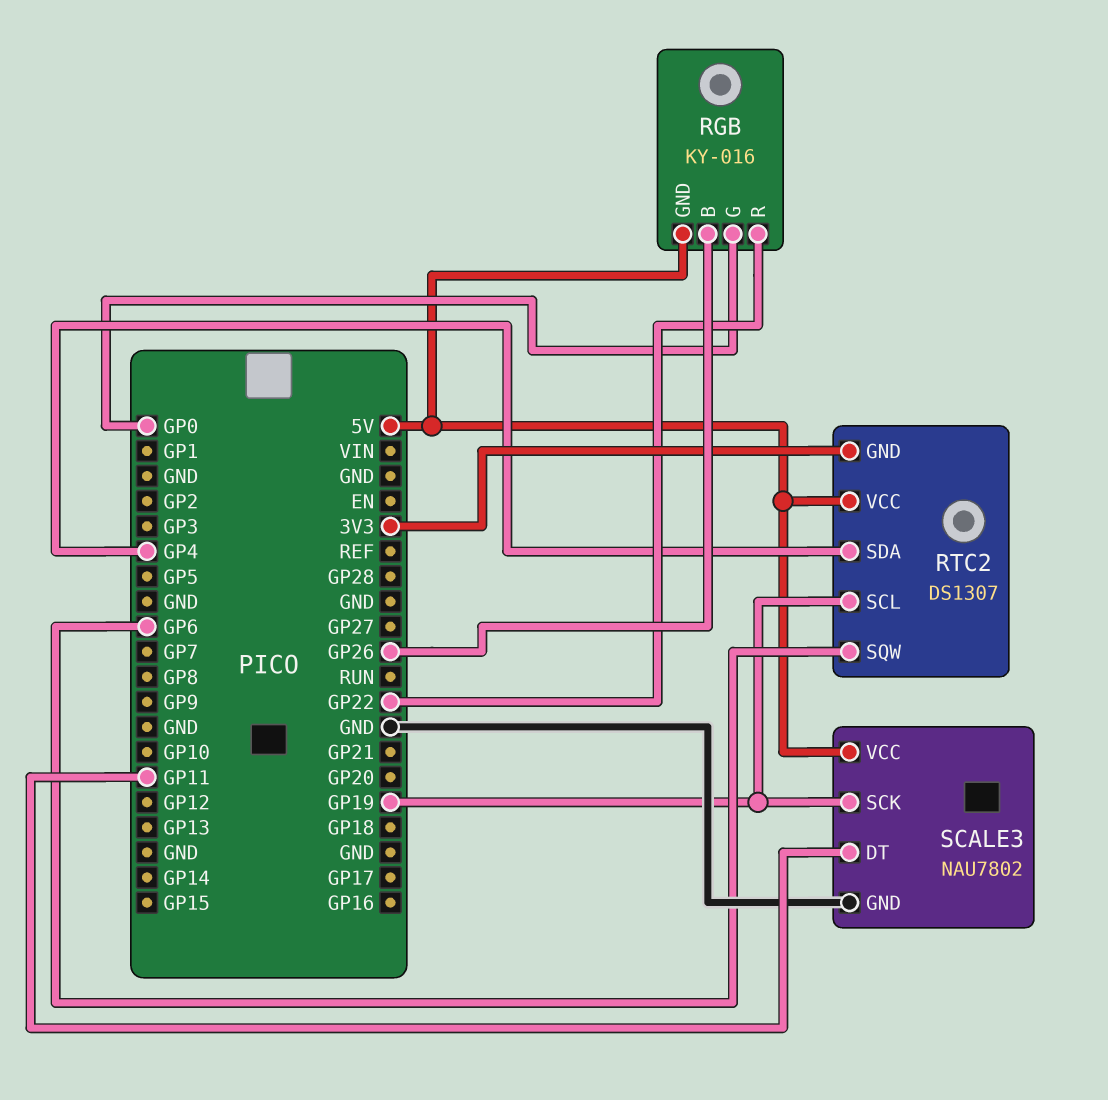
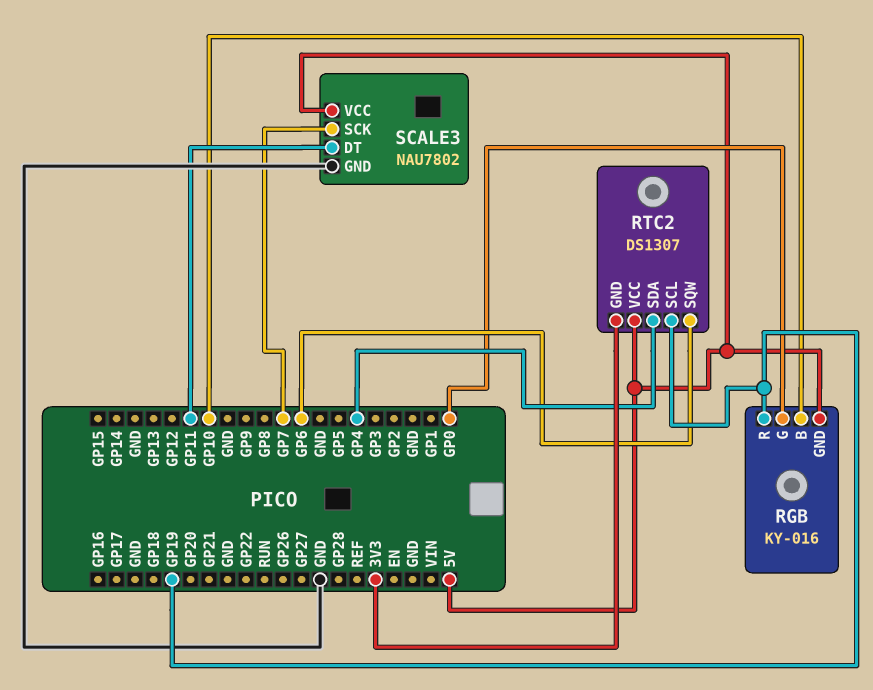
RGB pin B: GP26 -> GP10
RGB pin R: GP22 -> GP19
SCALE3 pin SCK: GP19 -> GP7

